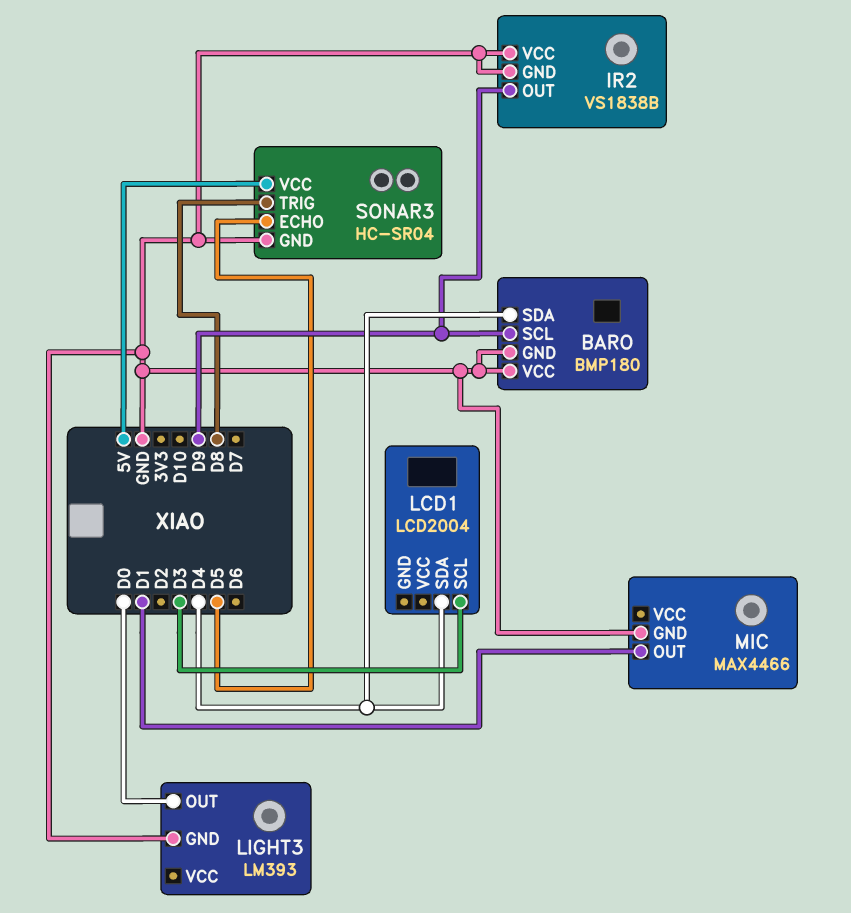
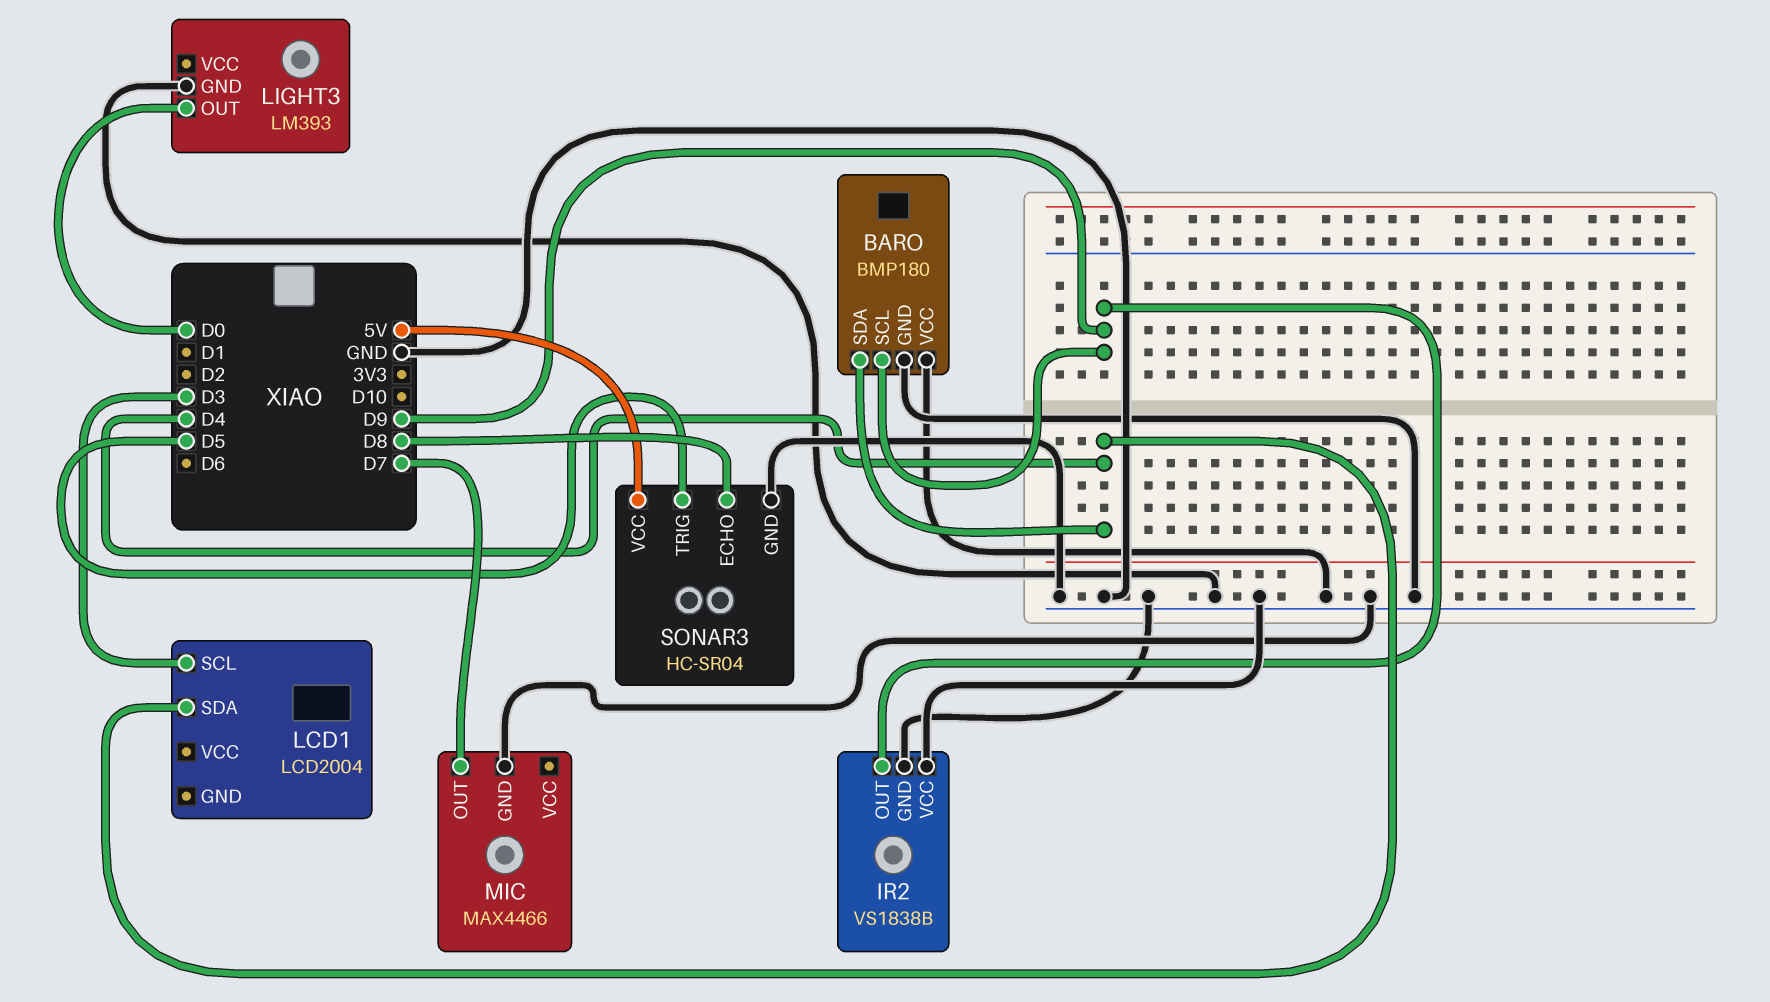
MIC pin OUT: D1 -> D7
SONAR3 pin ECHO: D5 -> D8
SONAR3 pin TRIG: D8 -> D5

